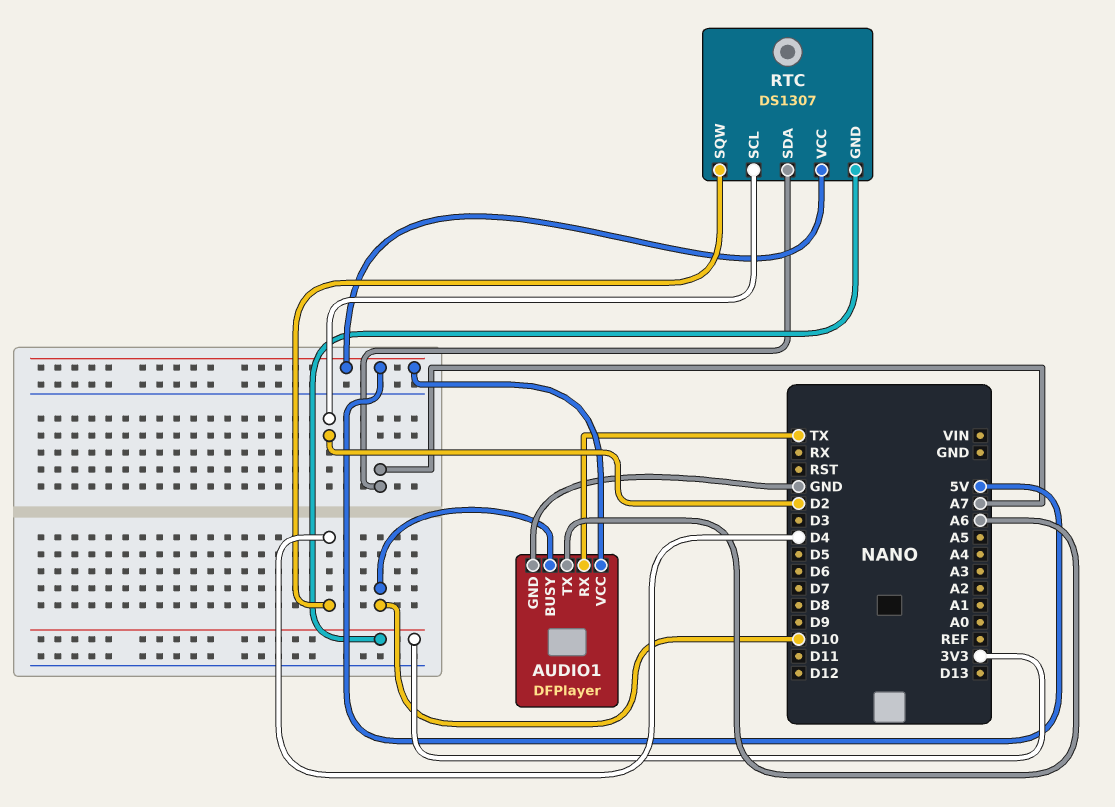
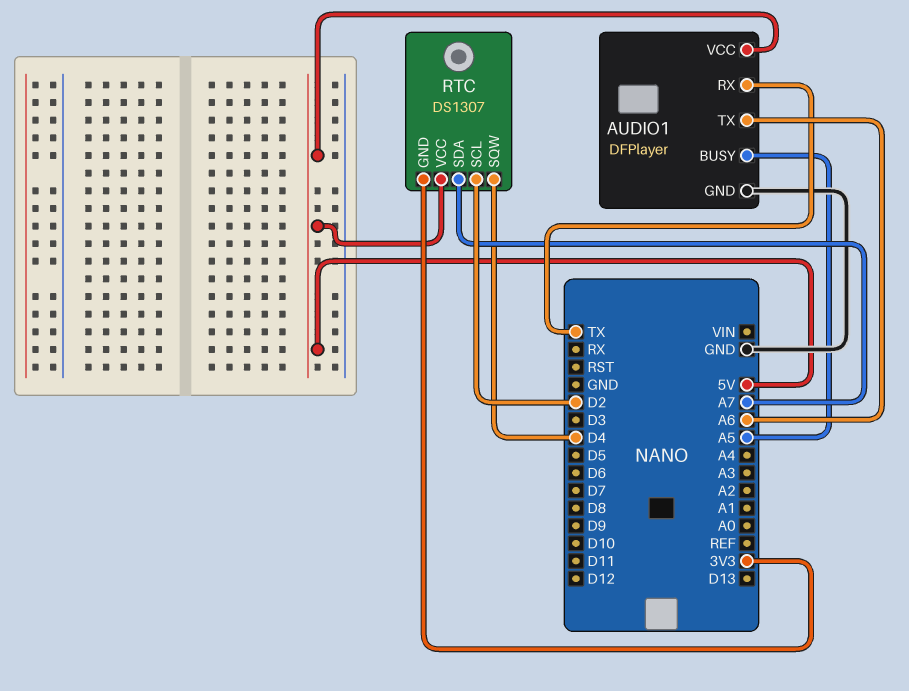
AUDIO1 pin BUSY: D10 -> A5

